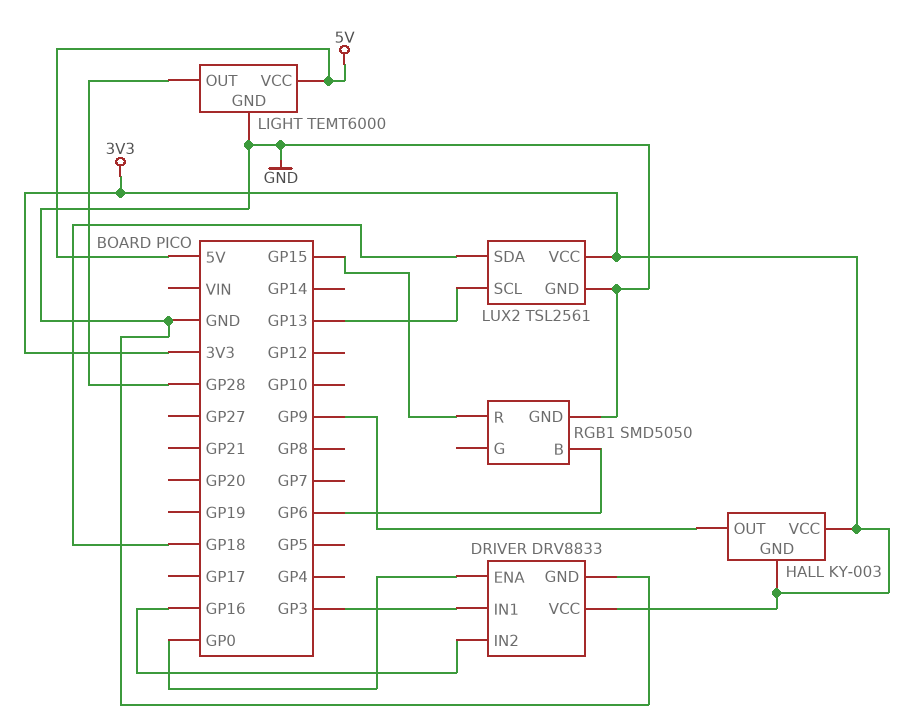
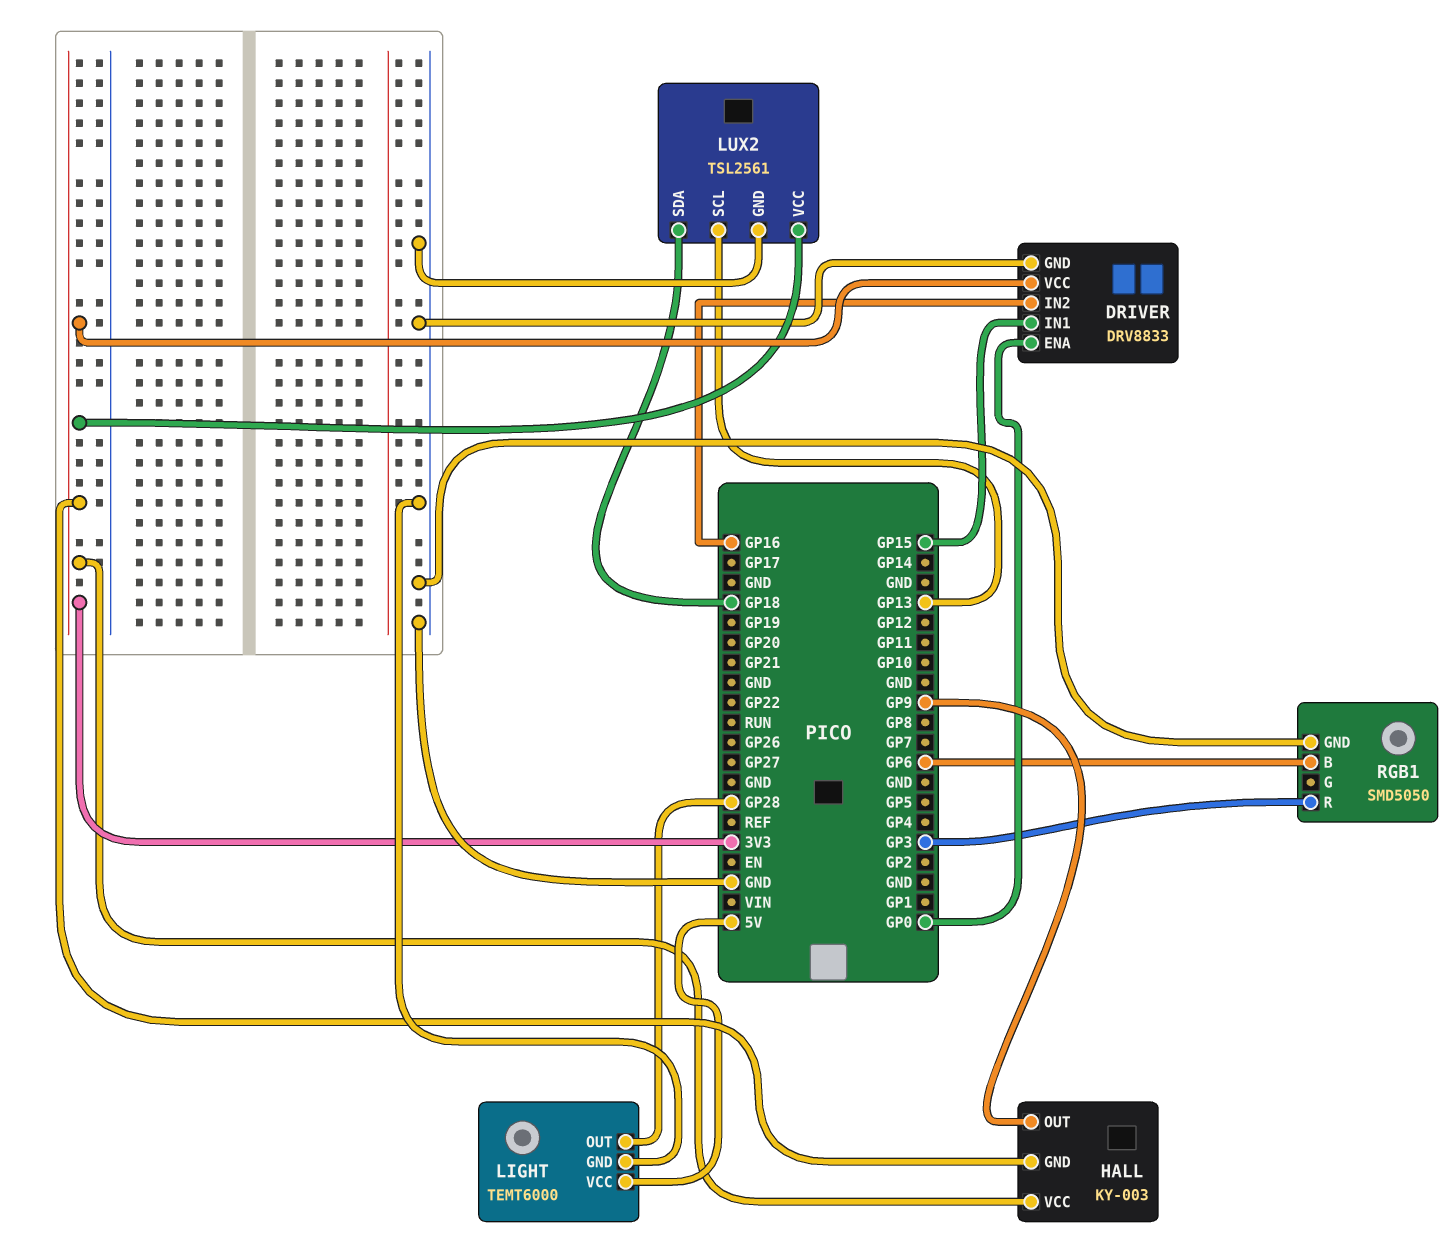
DRIVER pin IN1: GP3 -> GP15
RGB1 pin R: GP15 -> GP3

